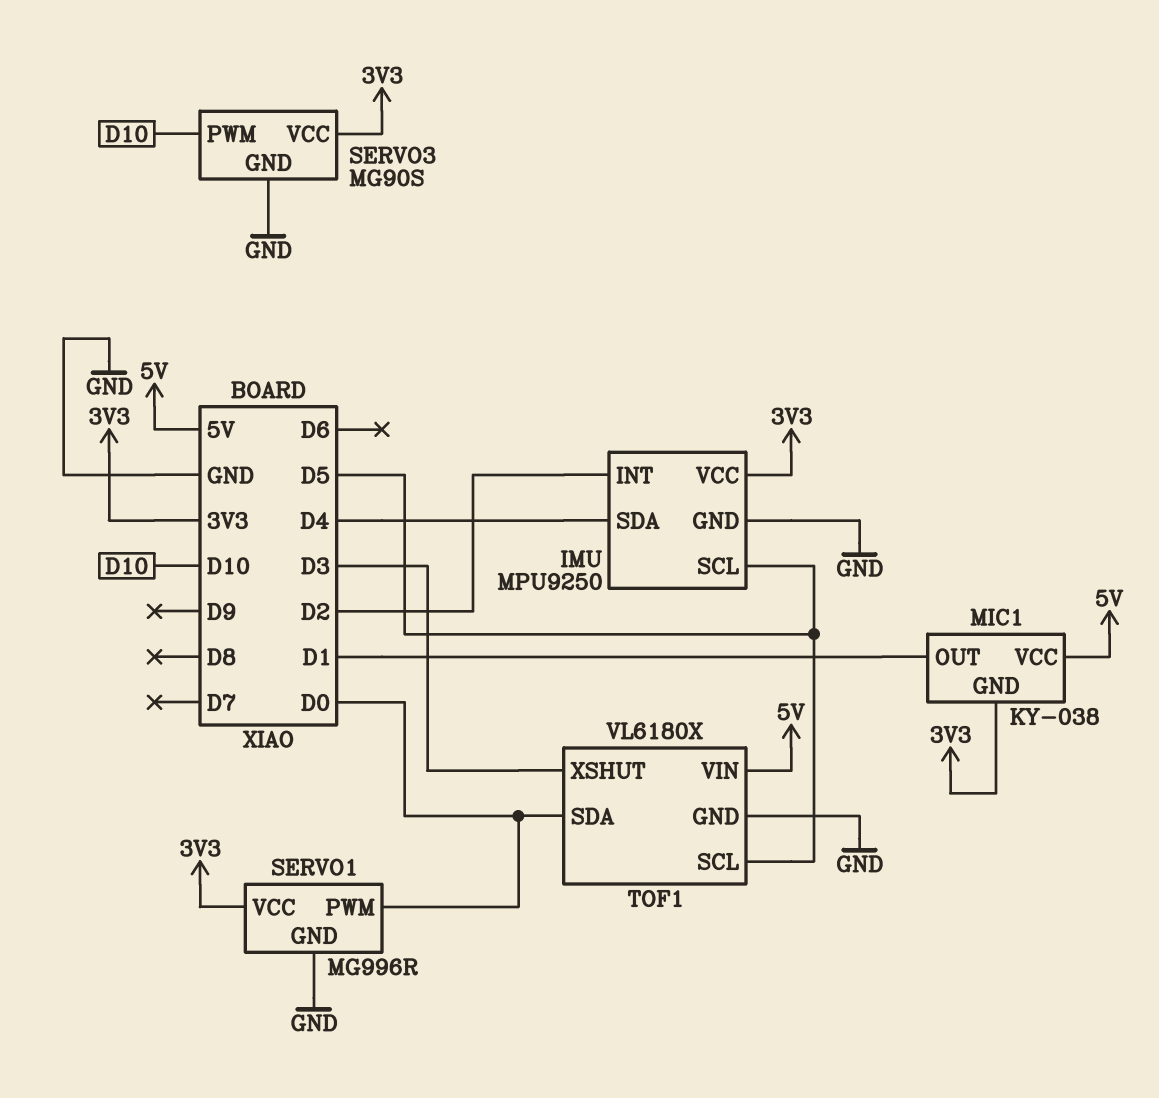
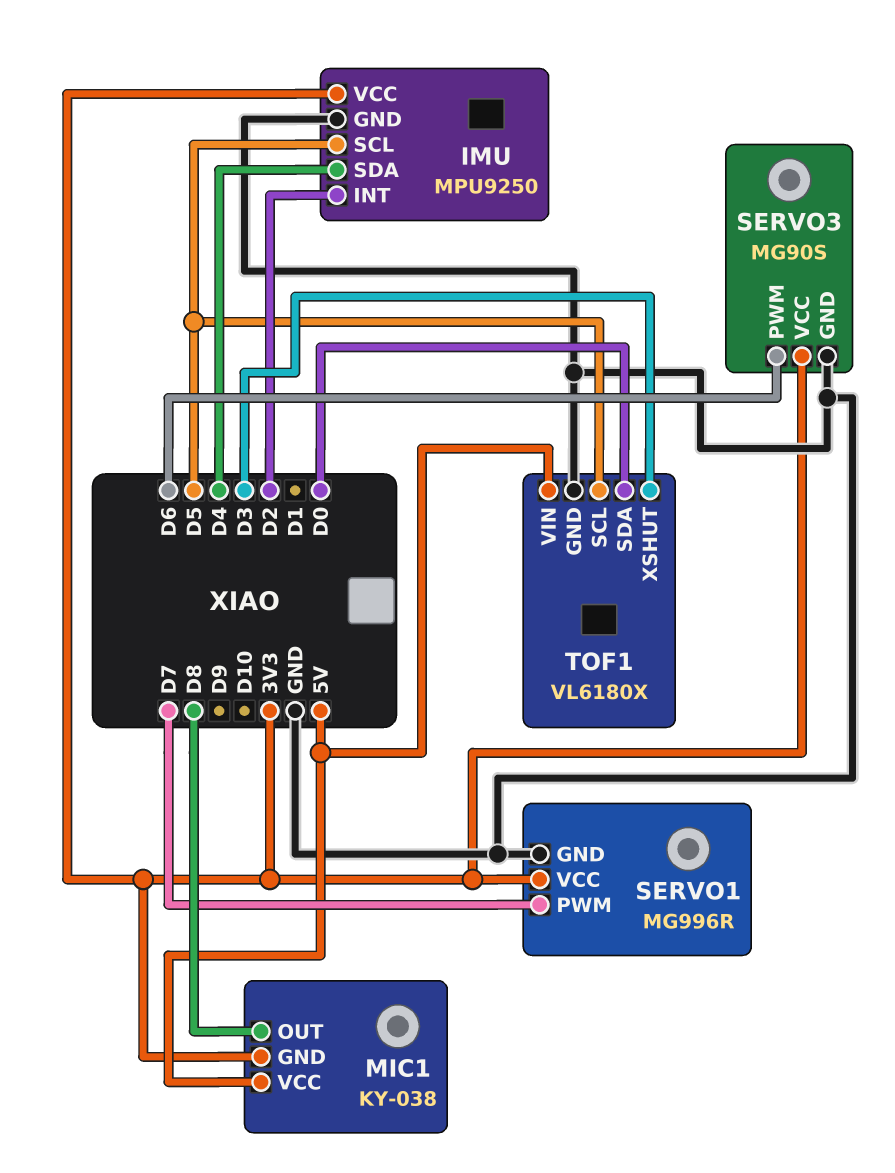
MIC1 pin OUT: D1 -> D8
SERVO1 pin PWM: D0 -> D7
SERVO3 pin PWM: D10 -> D6

